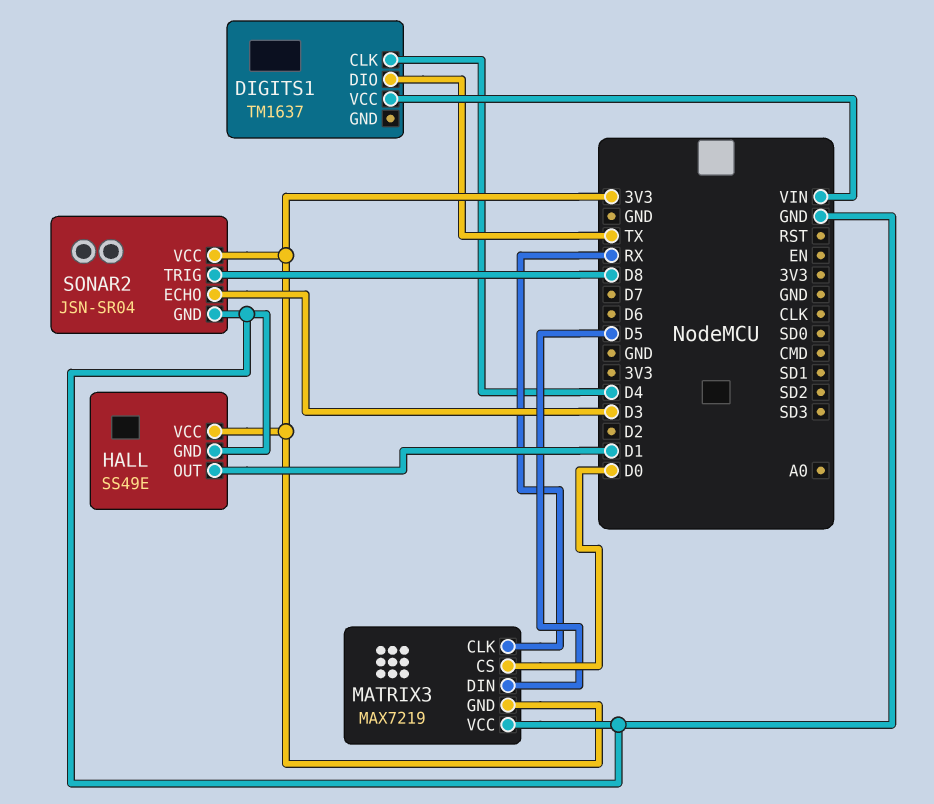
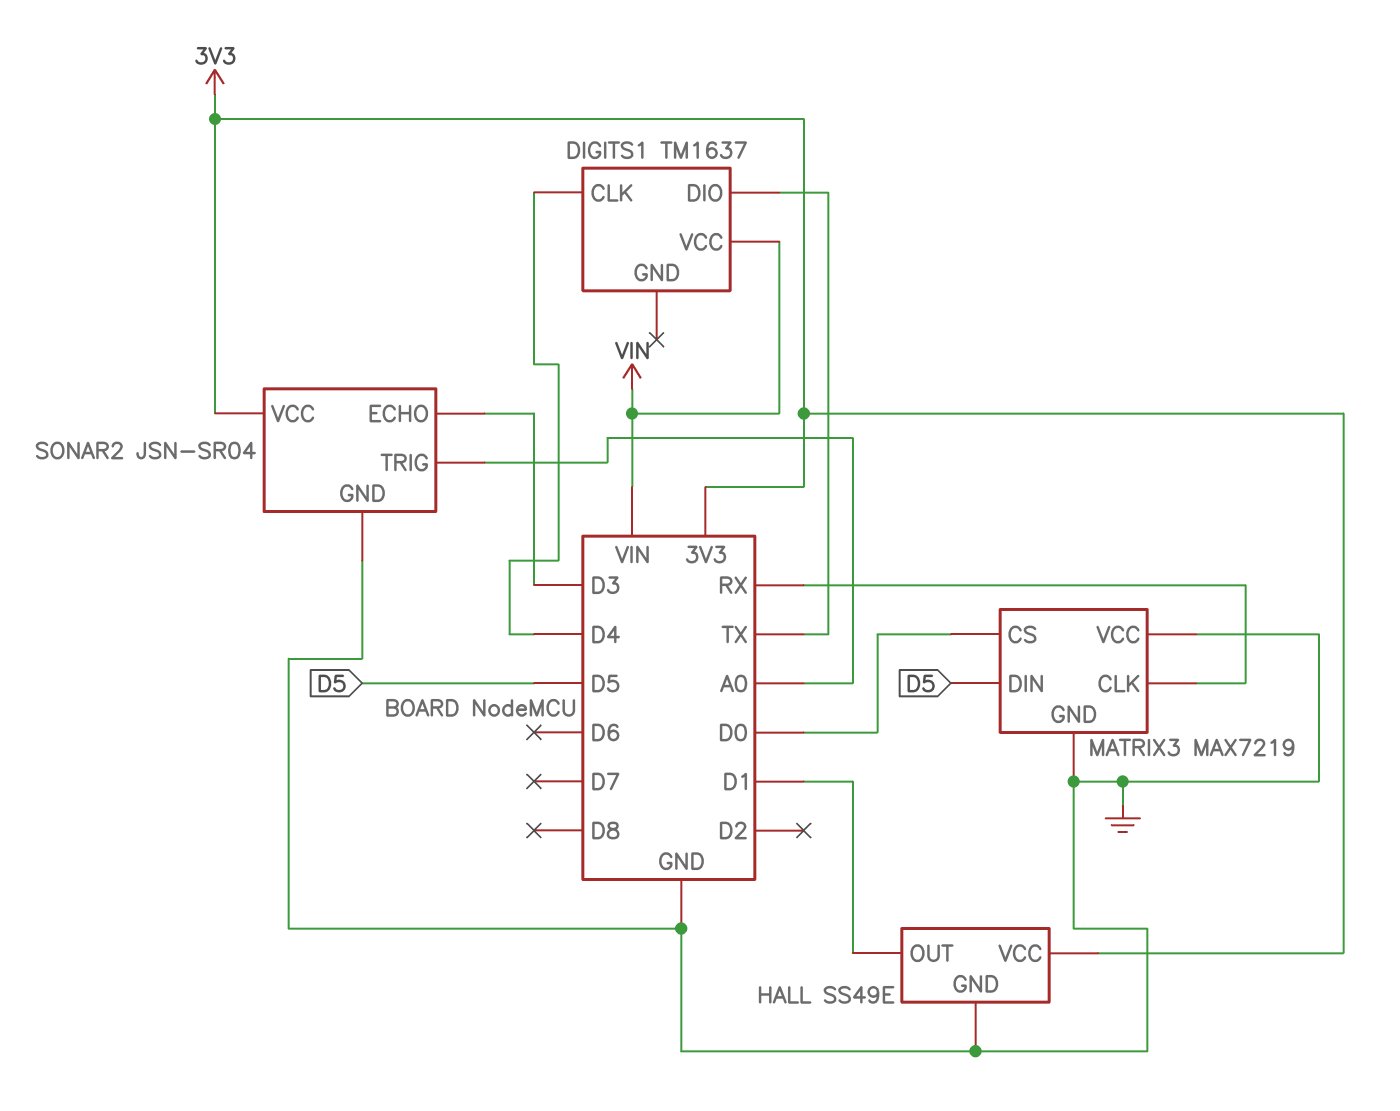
MATRIX3 pin GND: 3V3 -> GND
SONAR2 pin TRIG: D8 -> A0

